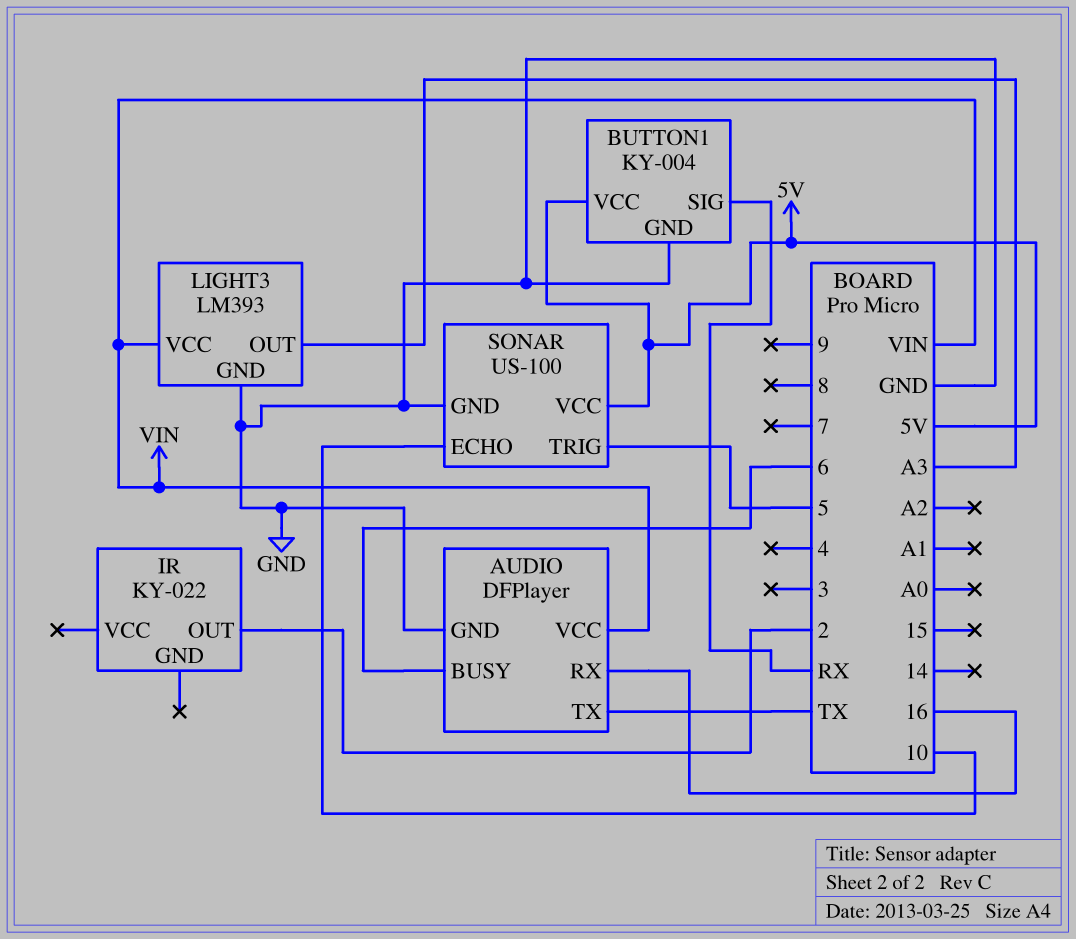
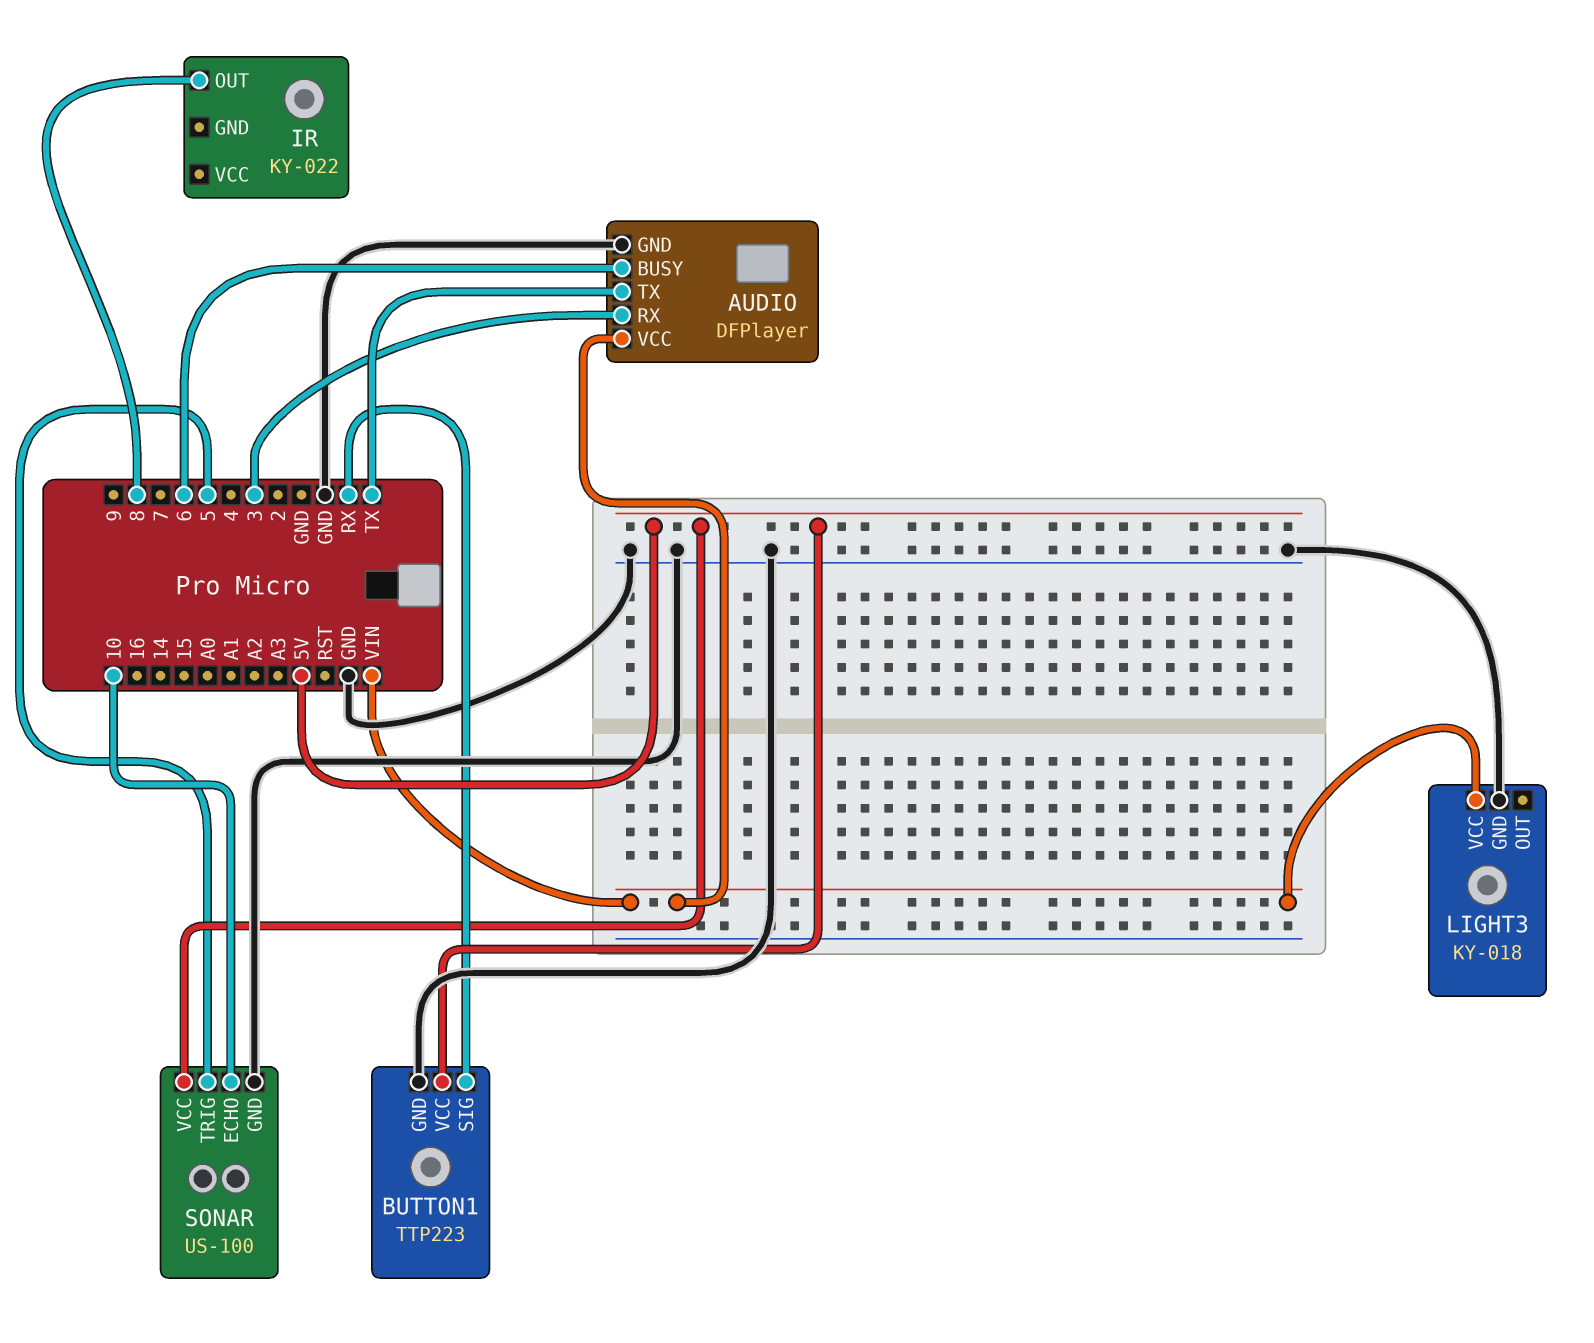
AUDIO pin RX: 16 -> 3
BUTTON1: KY-004 -> TTP223
IR pin OUT: 2 -> 8
LIGHT3: LM393 -> KY-018
LIGHT3 pin OUT: A3 -> none

